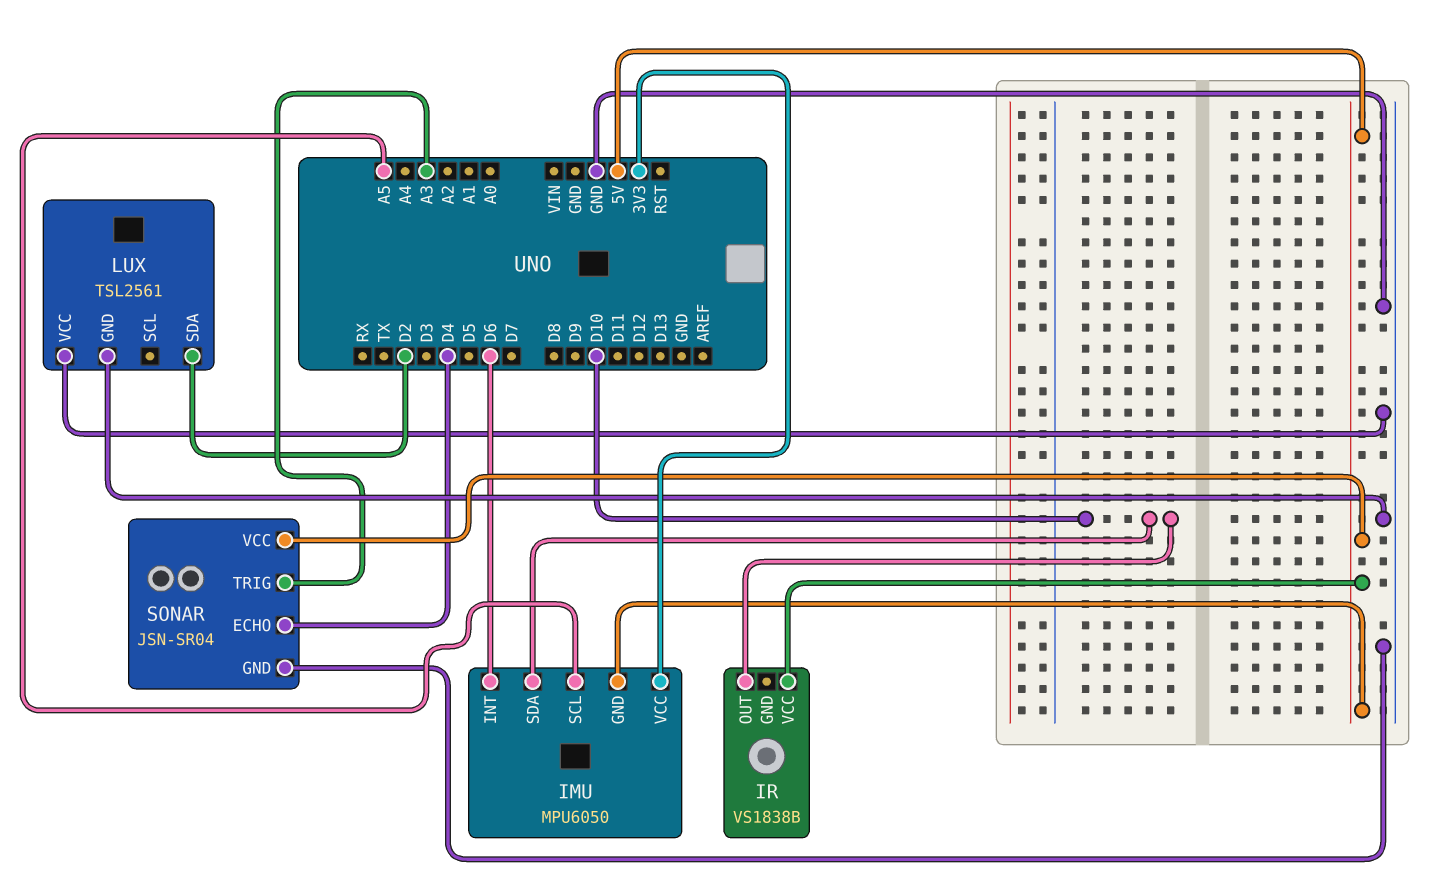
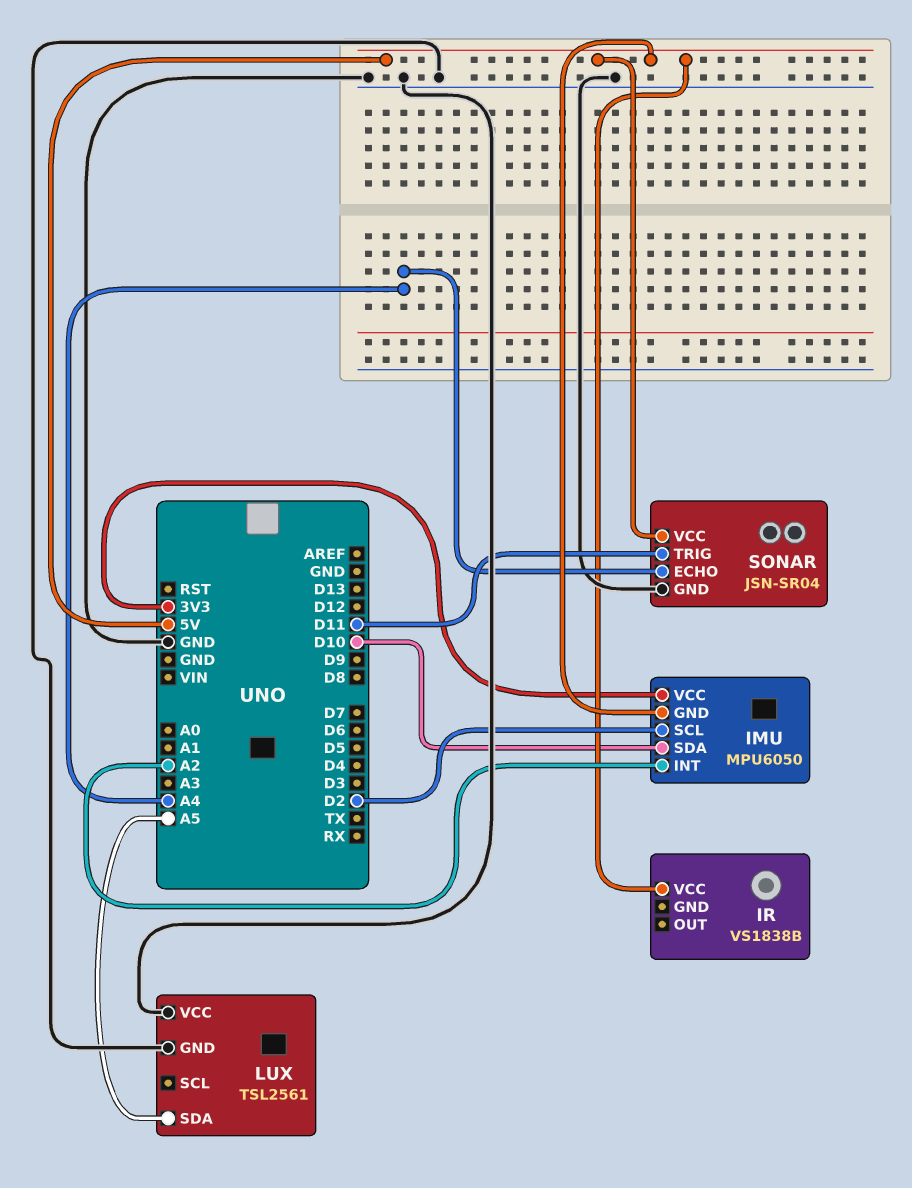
IMU pin INT: D6 -> A2
IMU pin SCL: A5 -> D2
IR pin OUT: D10 -> none
LUX pin SDA: D2 -> A5
SONAR pin ECHO: D4 -> A4
SONAR pin TRIG: A3 -> D11

